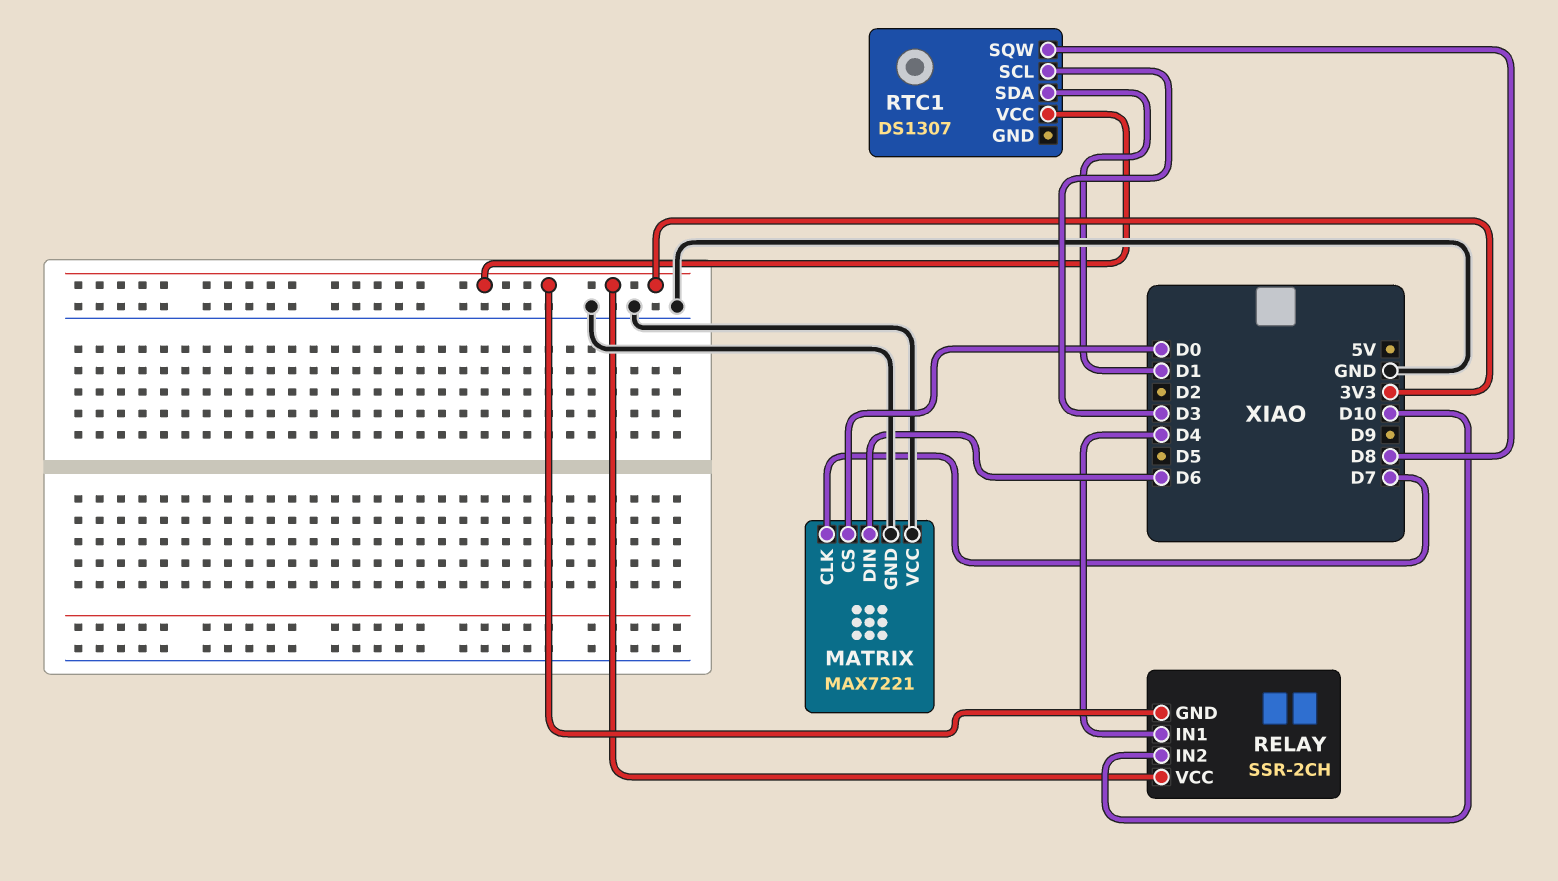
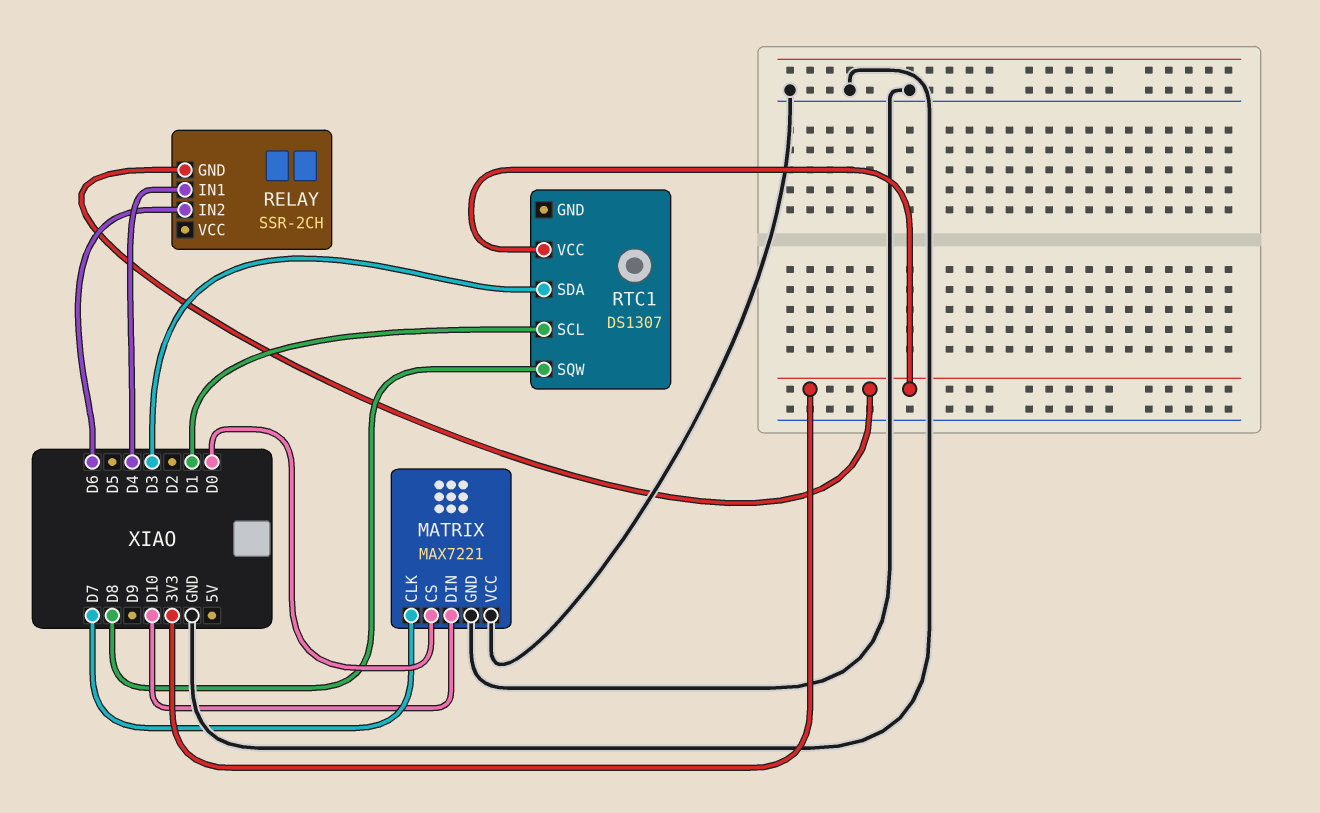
MATRIX pin DIN: D6 -> D10
RELAY pin IN2: D10 -> D6
RELAY pin VCC: 3V3 -> none
RTC1 pin SCL: D3 -> D1
RTC1 pin SDA: D1 -> D3

